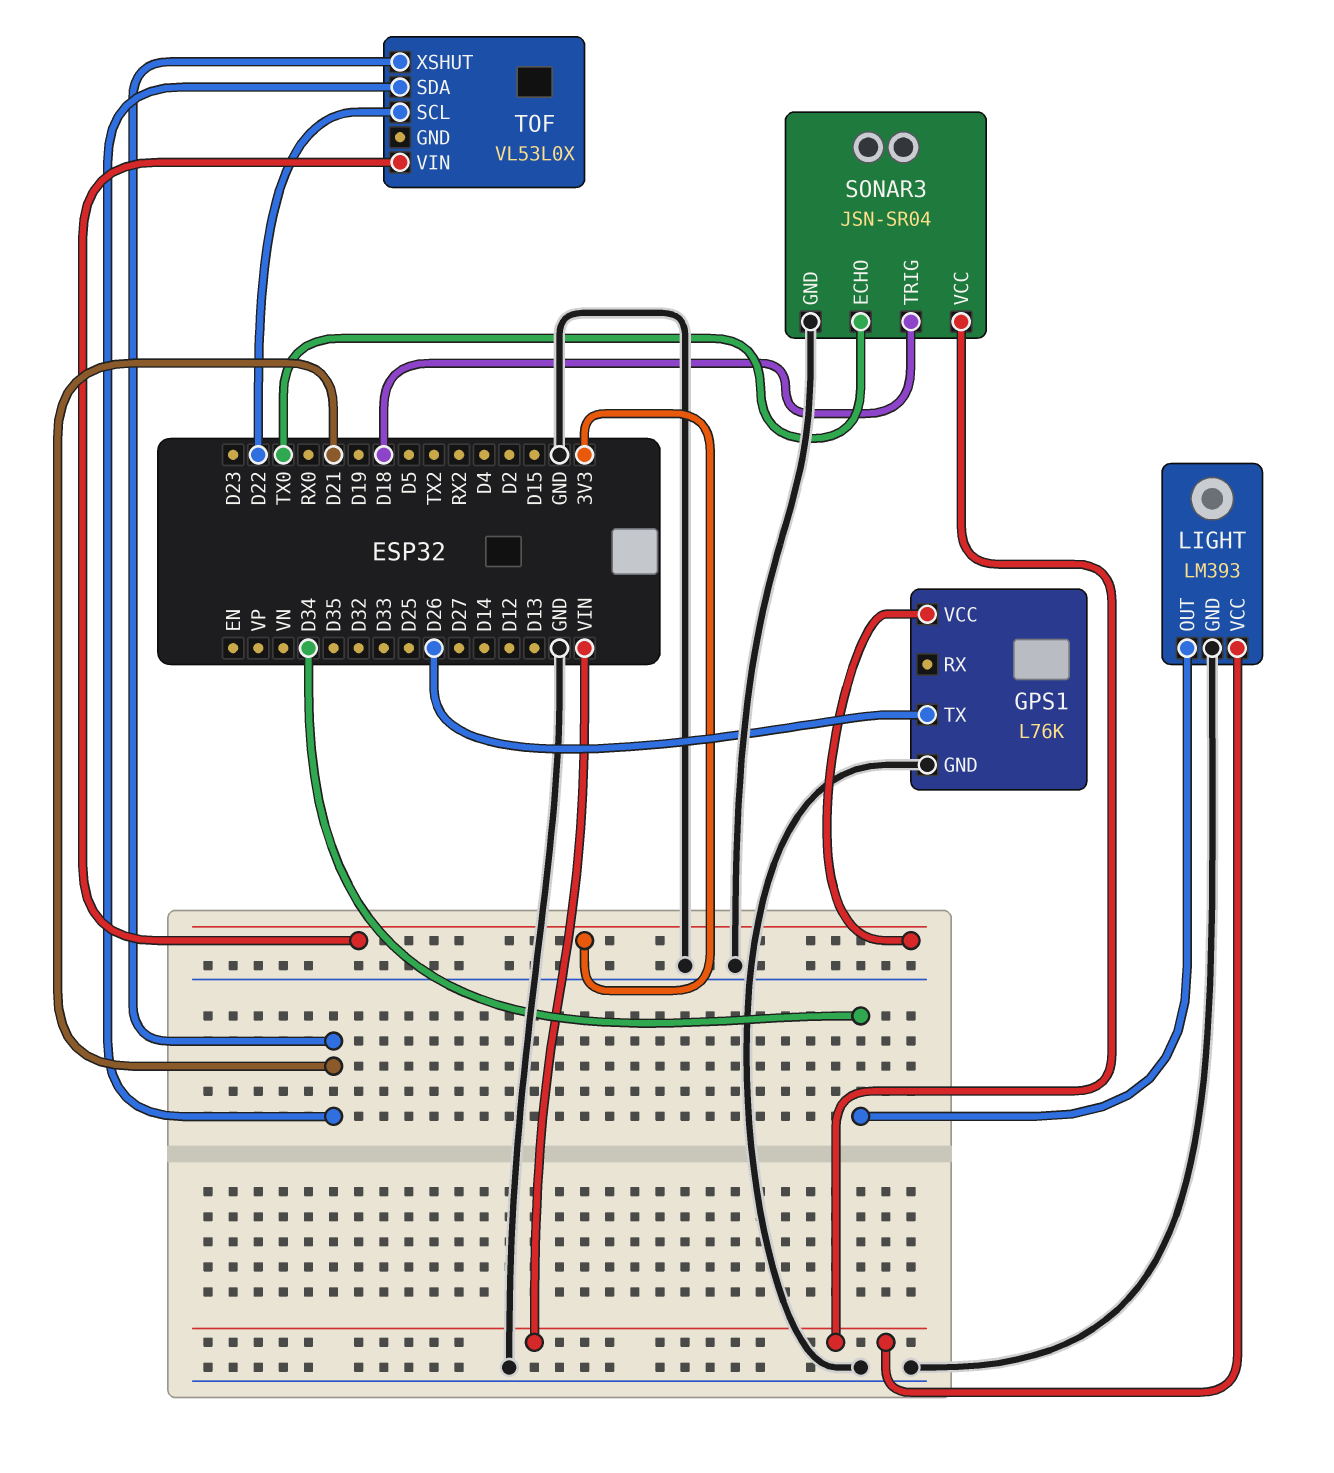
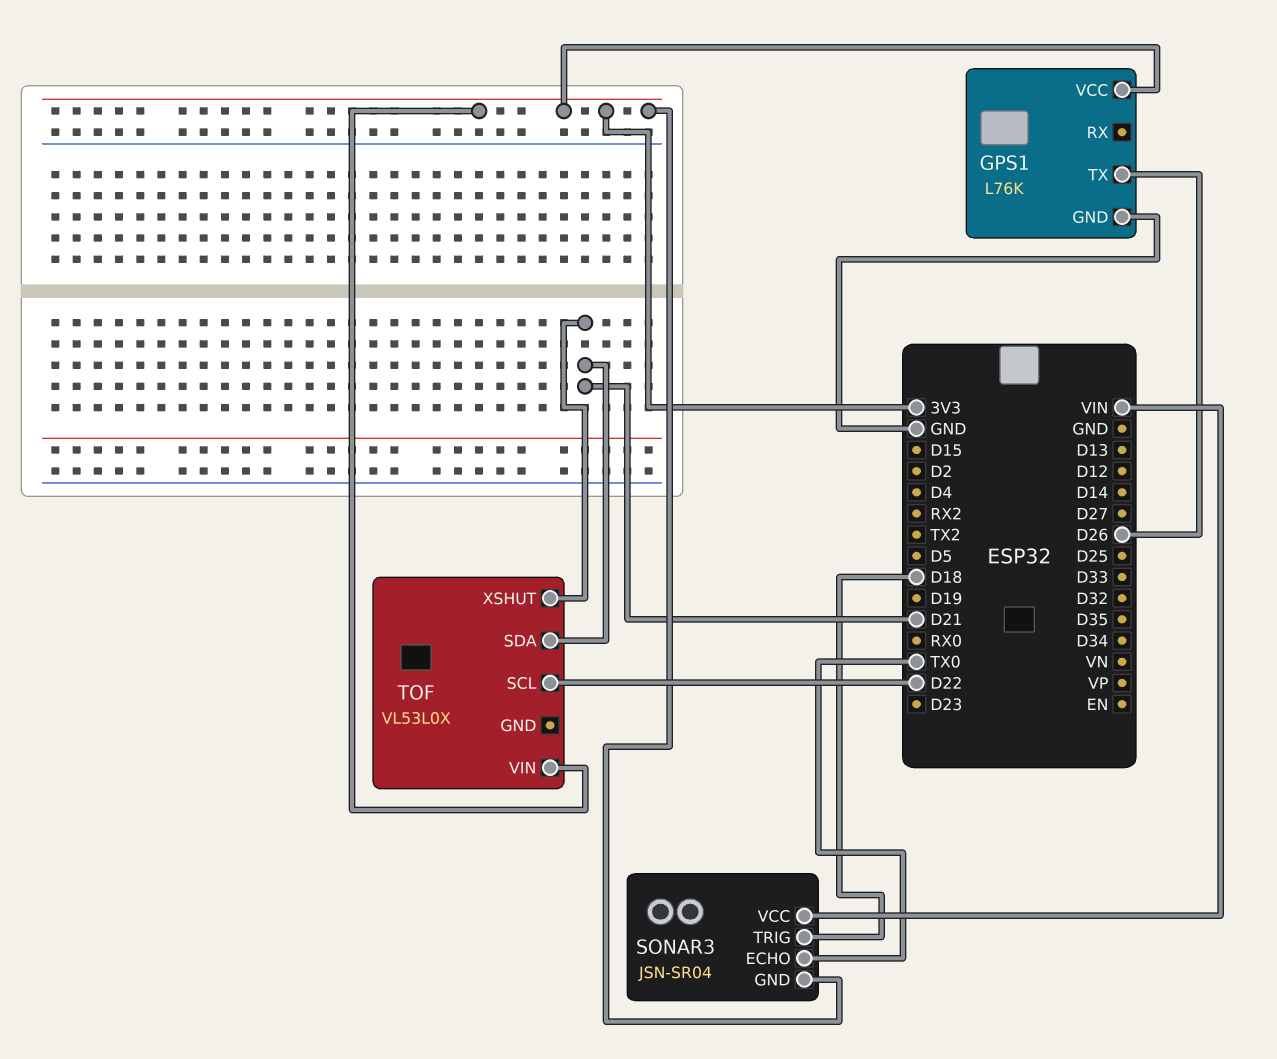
LIGHT: LM393 -> none
LIGHT pin GND: GND -> none
LIGHT pin OUT: D34 -> none
LIGHT pin VCC: VIN -> none
SONAR3 pin GND: GND -> 3V3

